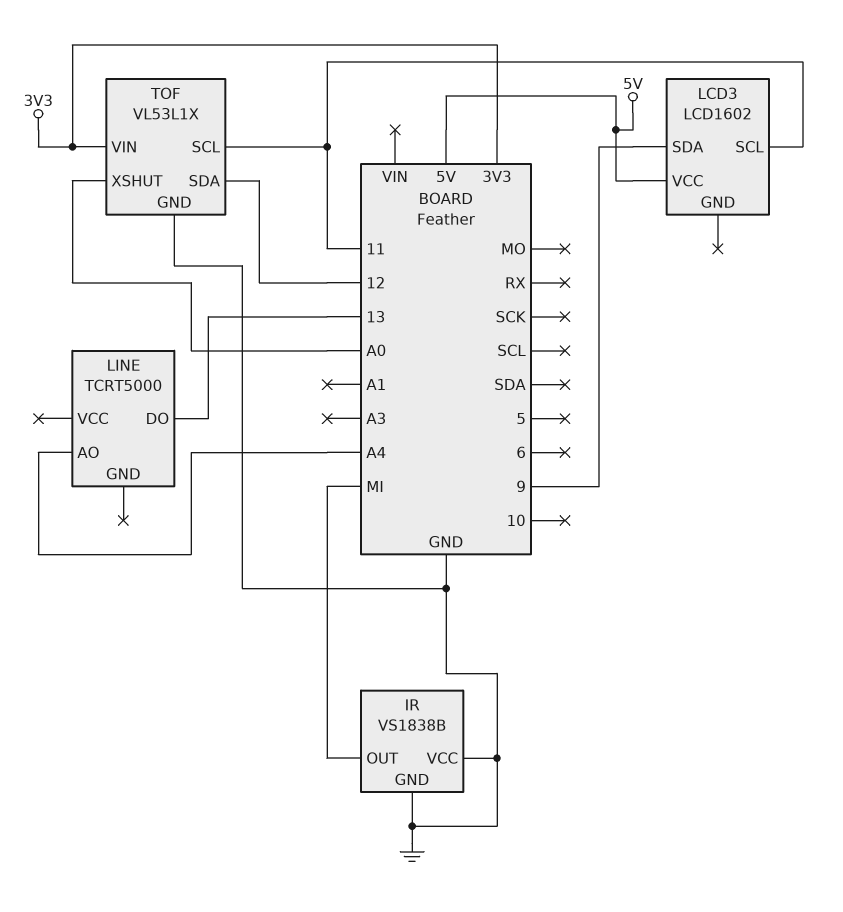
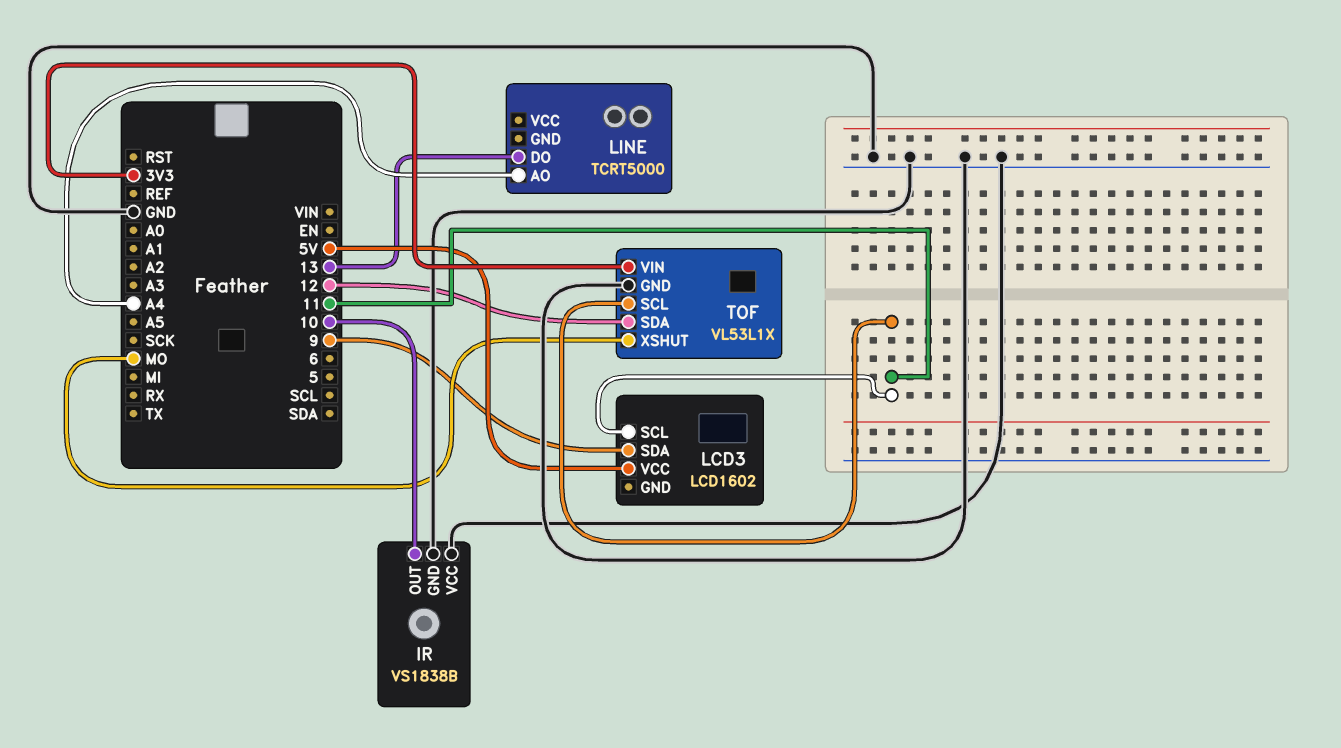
IR pin OUT: MI -> 10
TOF pin XSHUT: A0 -> MO

